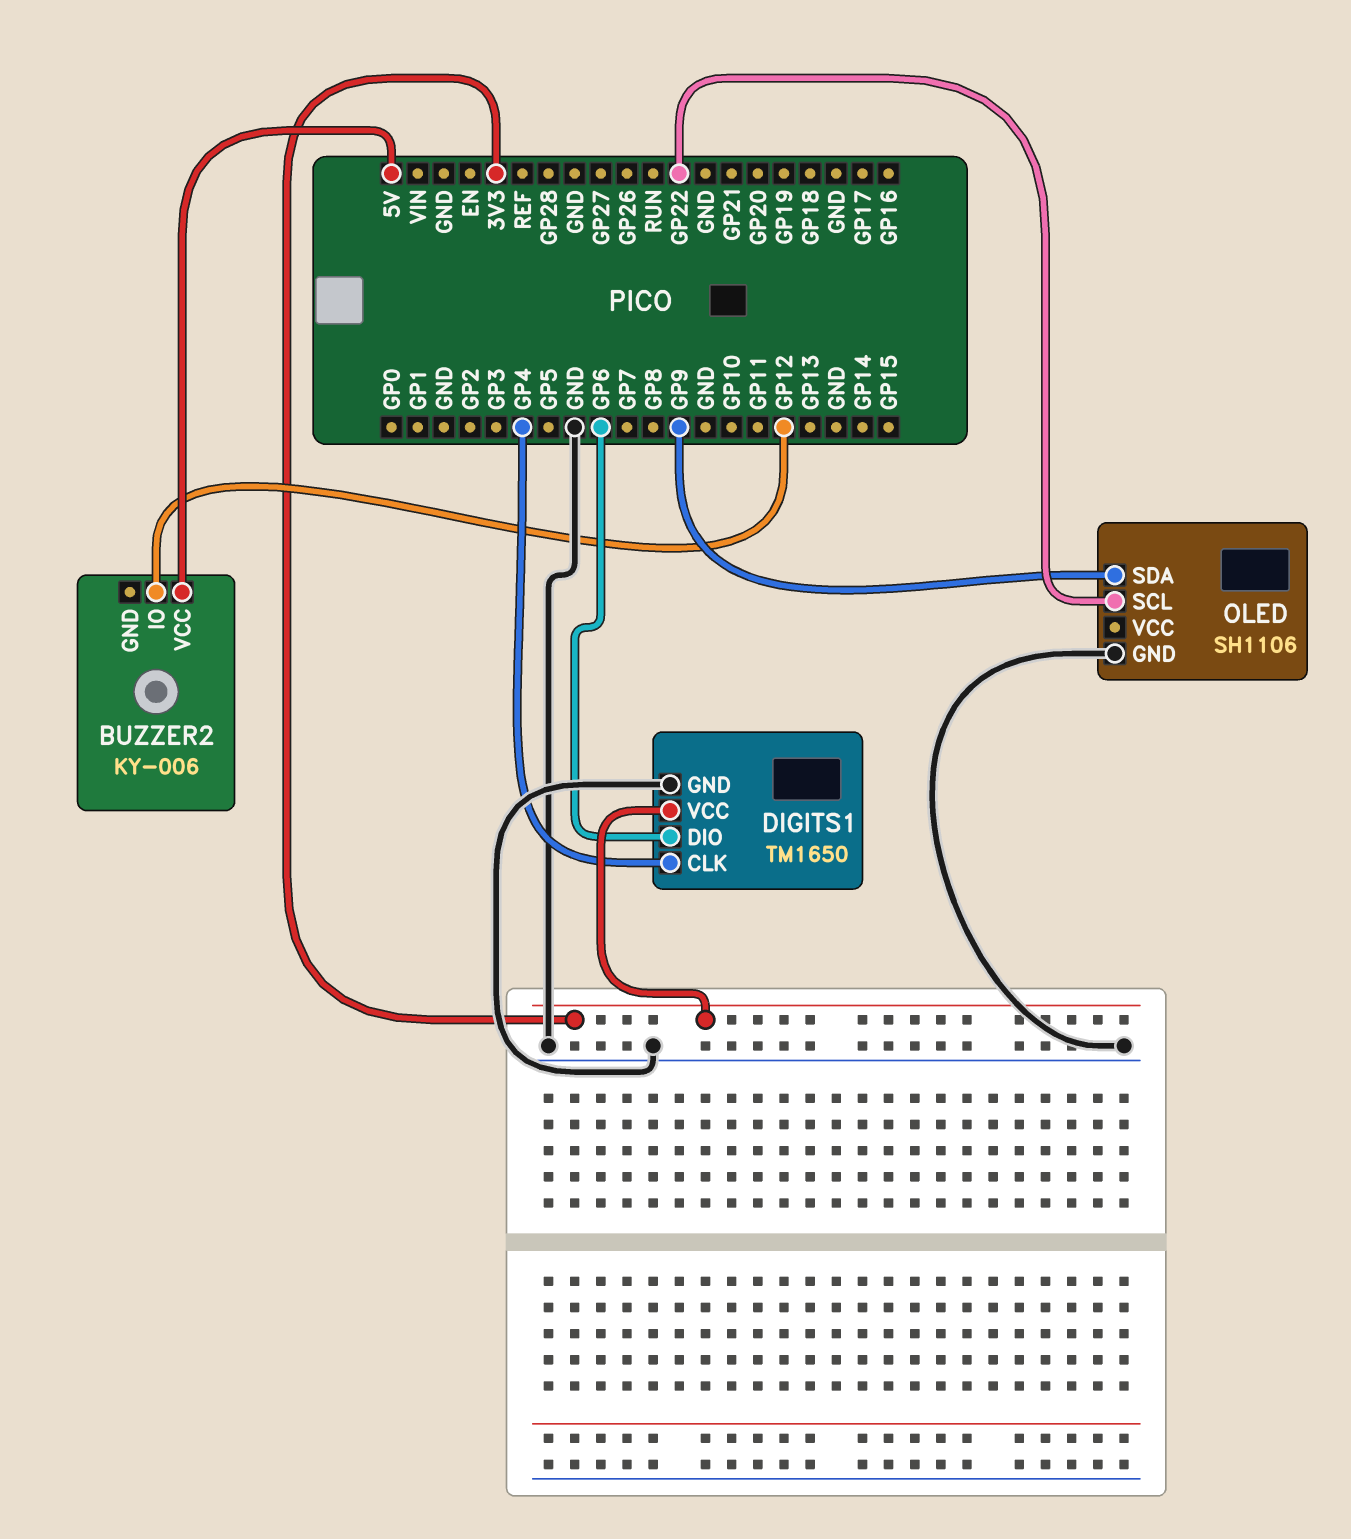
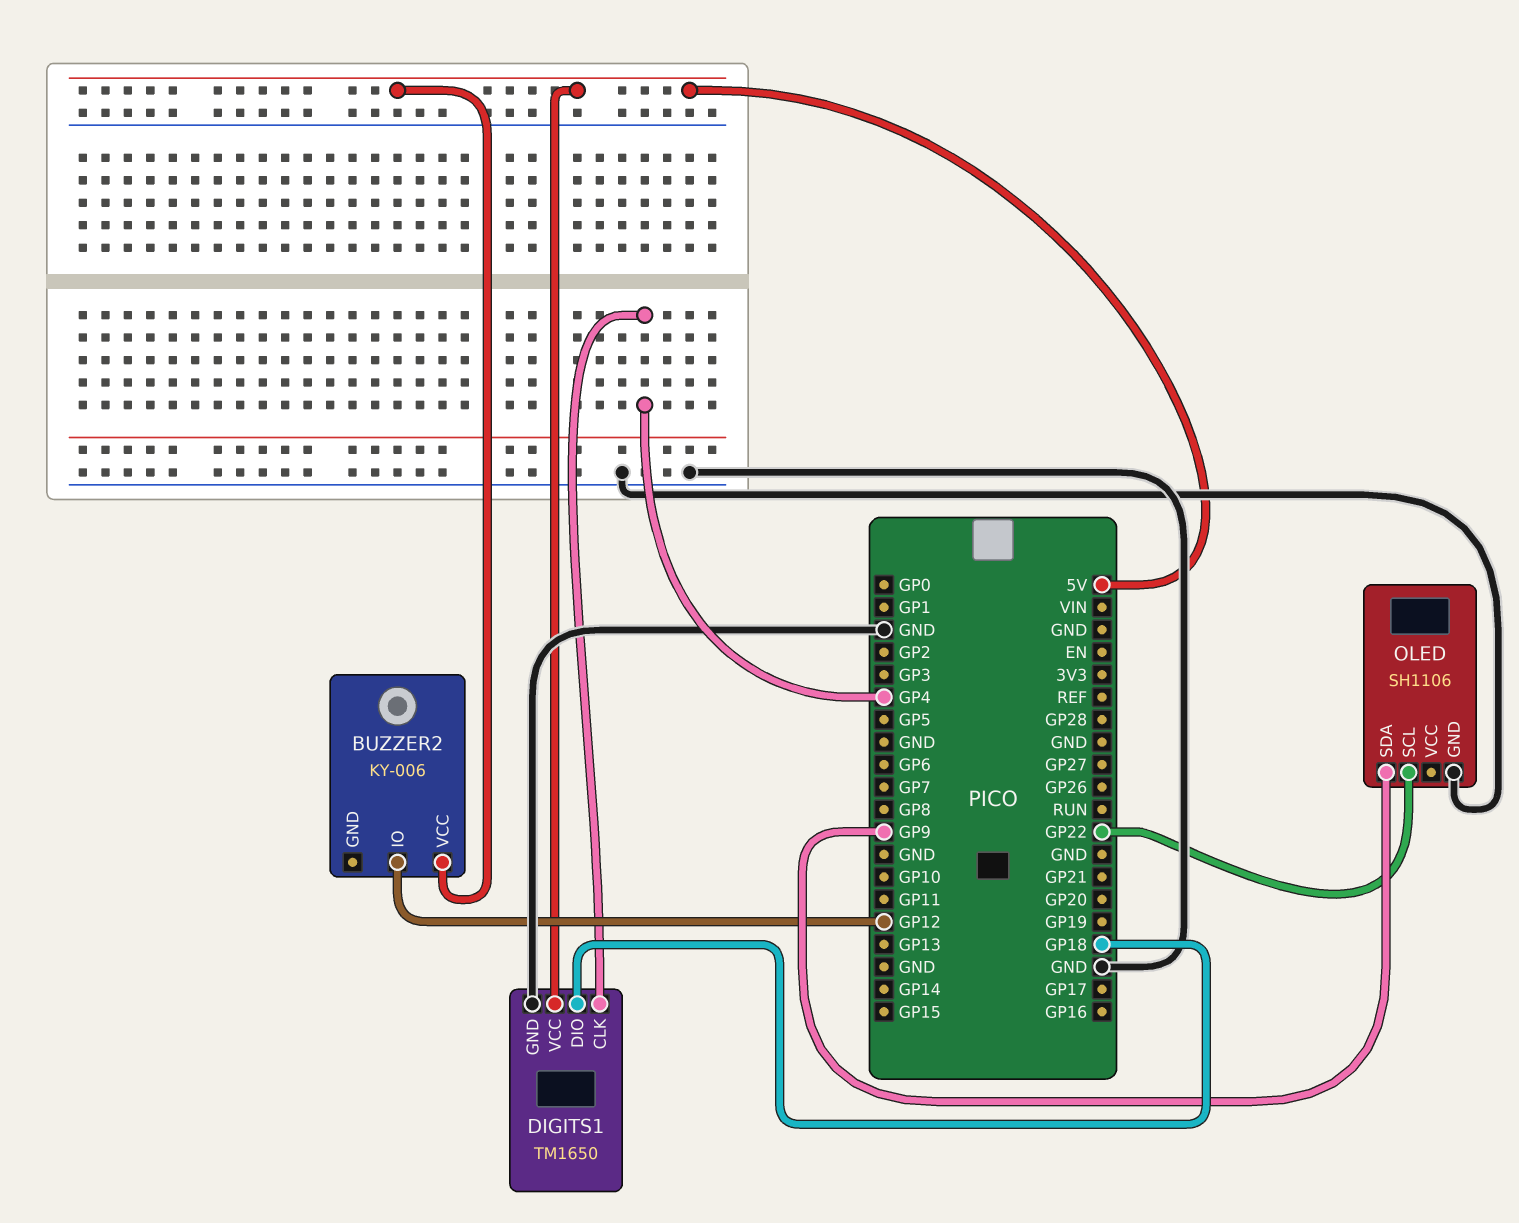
DIGITS1 pin DIO: GP6 -> GP18
DIGITS1 pin VCC: 3V3 -> 5V

